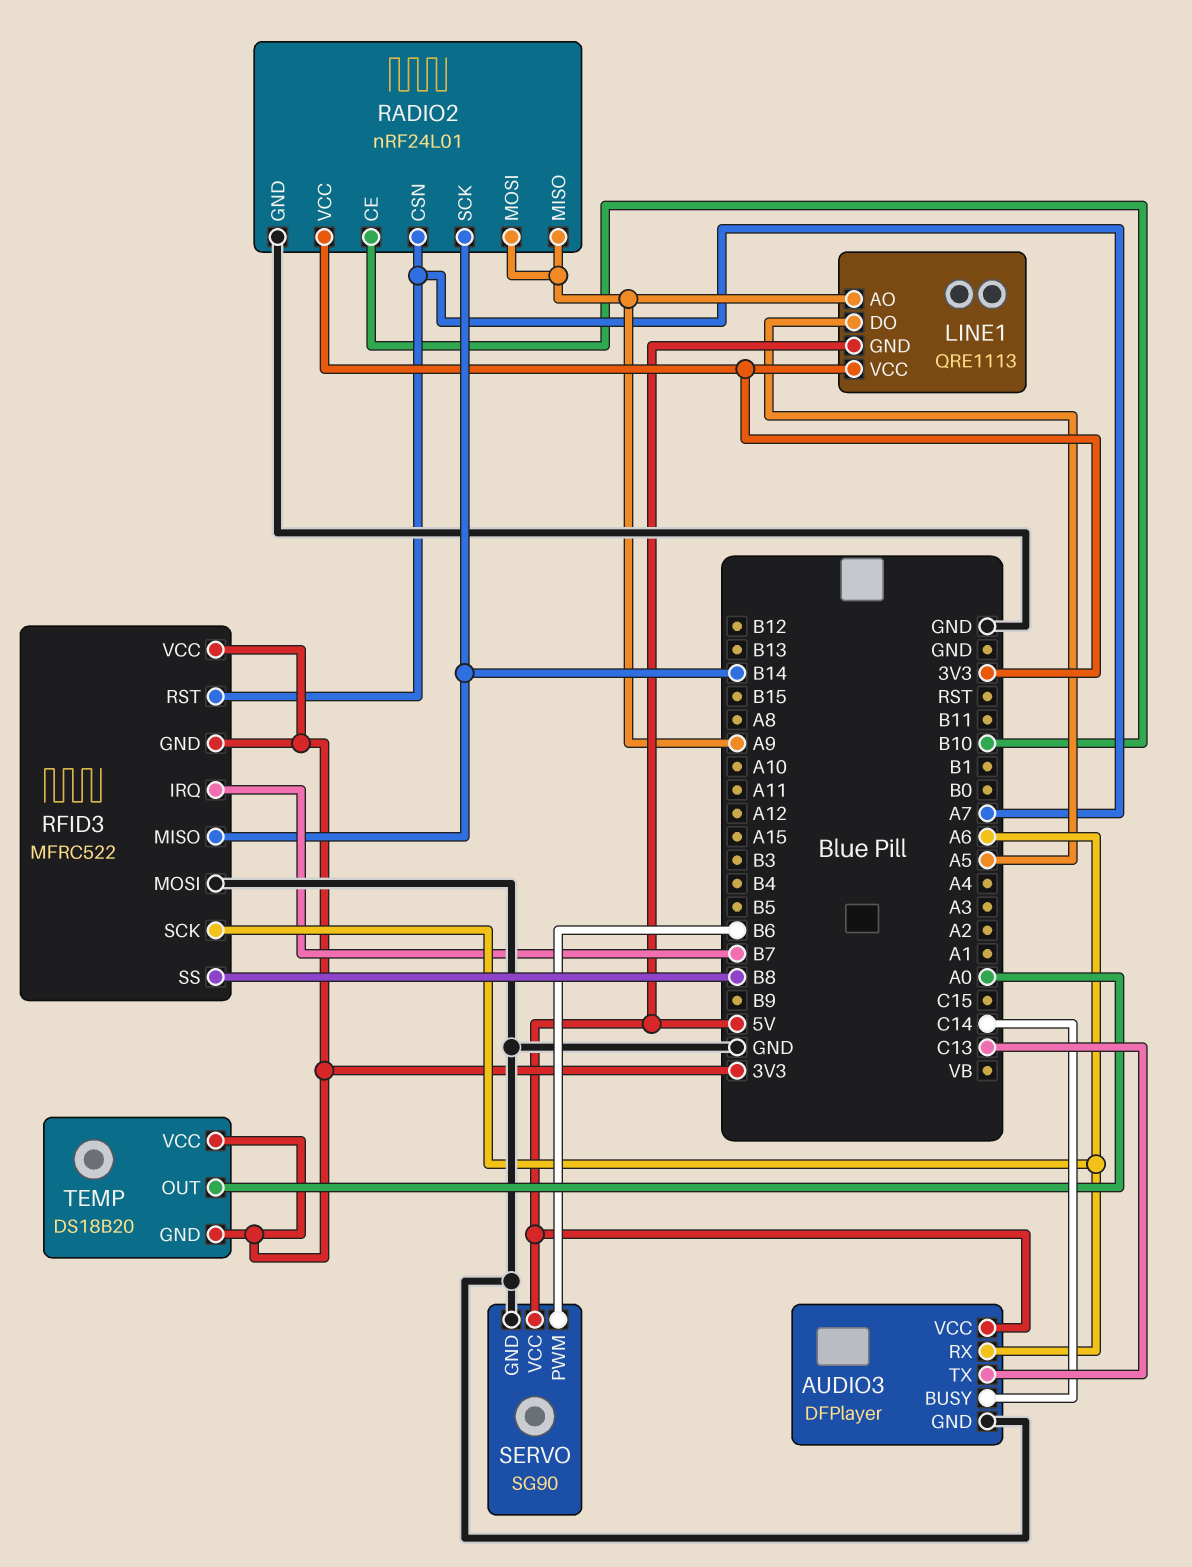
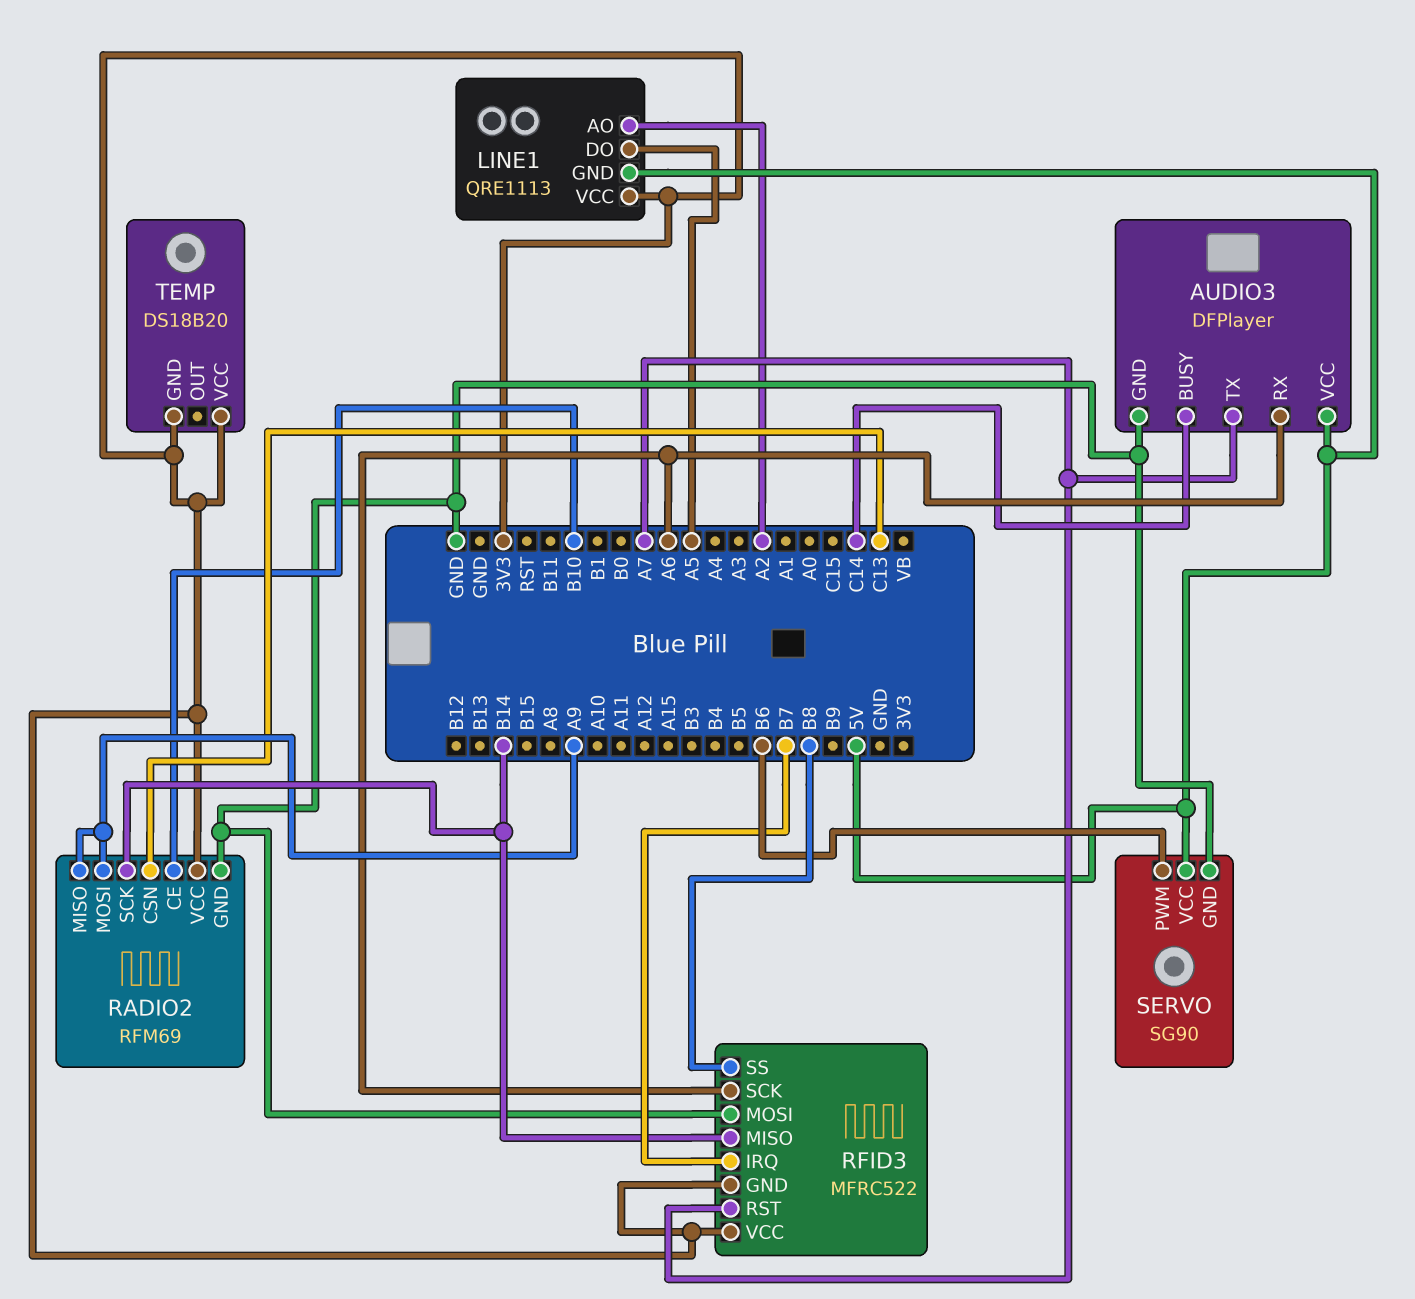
AUDIO3 pin TX: C13 -> A7
LINE1 pin AO: A9 -> A2
RADIO2: nRF24L01 -> RFM69
RADIO2 pin CSN: A7 -> C13
TEMP pin OUT: A0 -> none

